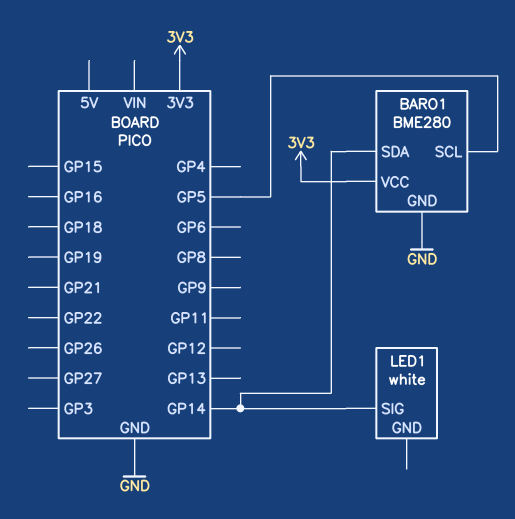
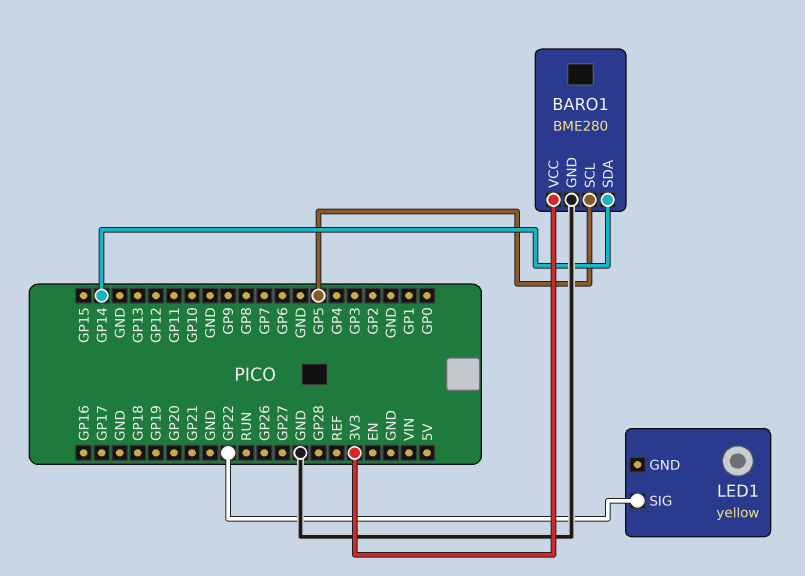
LED1: white -> yellow
LED1 pin SIG: GP14 -> GP22

